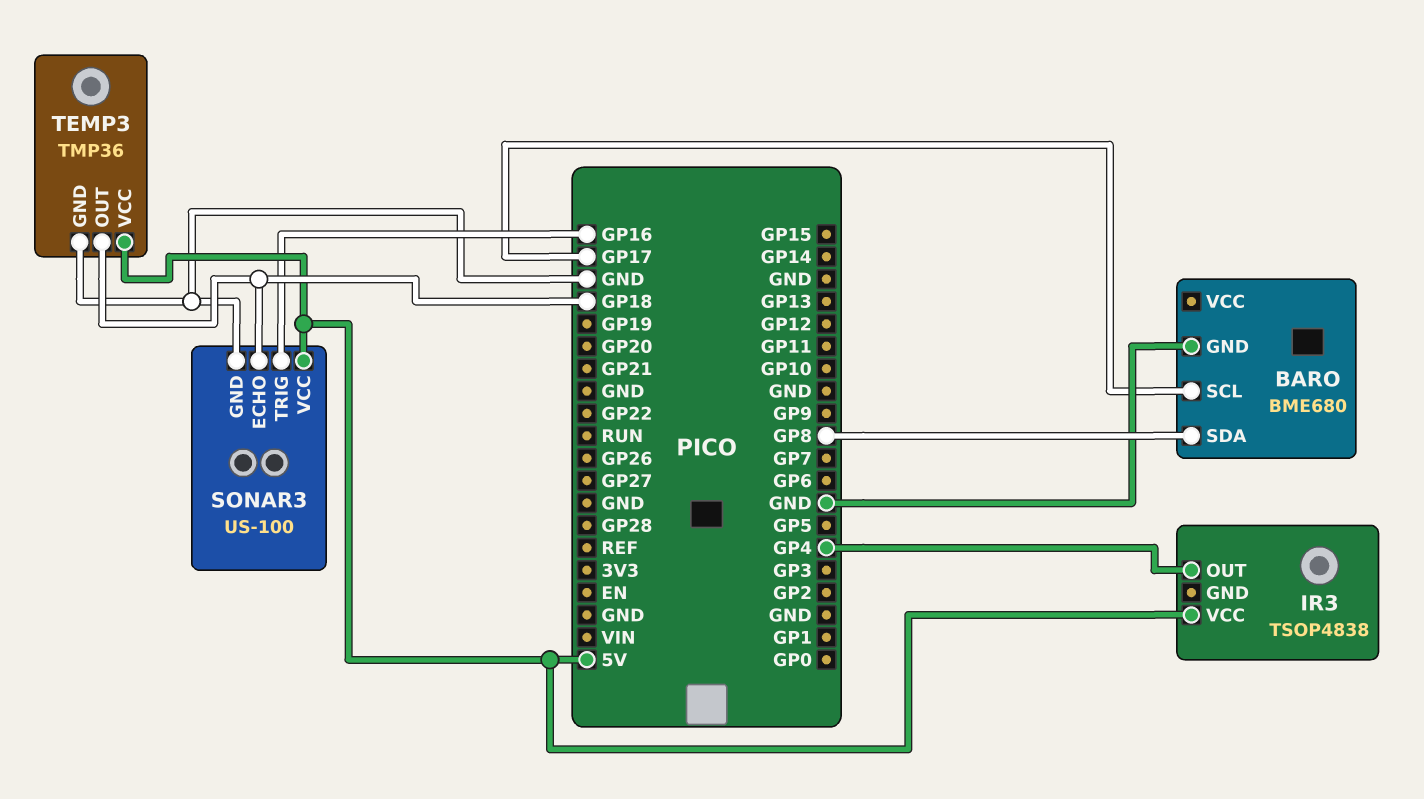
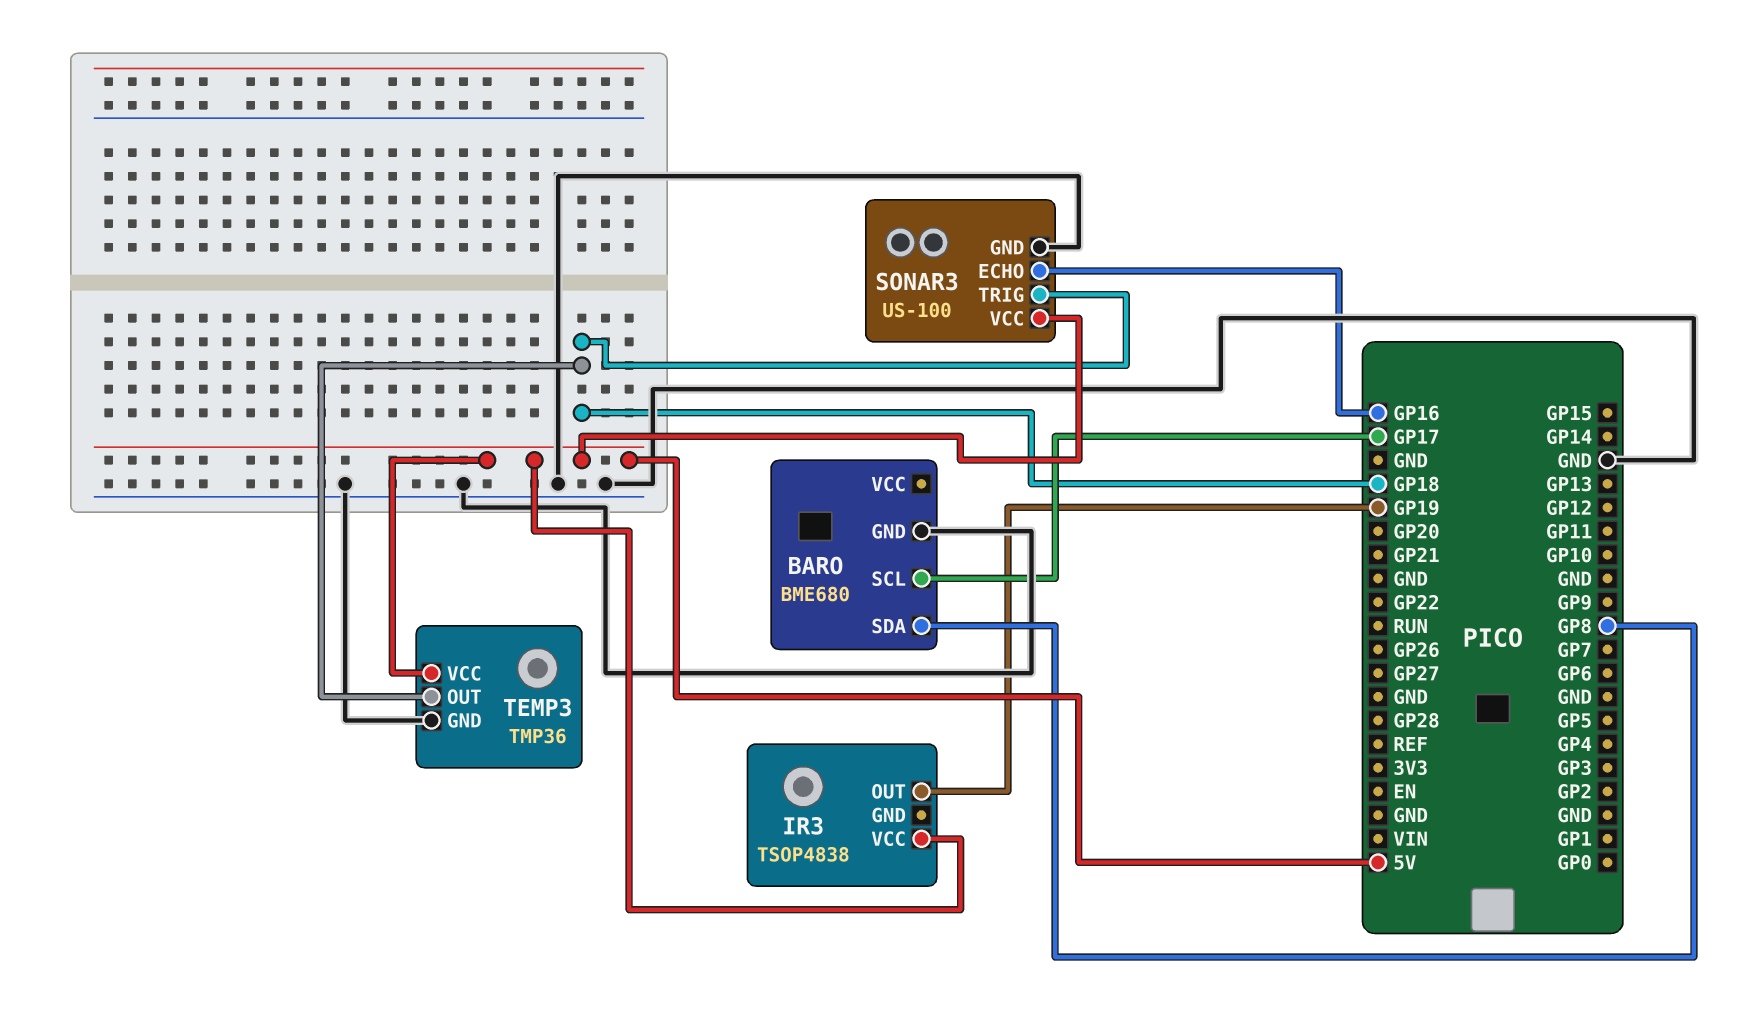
IR3 pin OUT: GP4 -> GP19
SONAR3 pin ECHO: GP18 -> GP16
SONAR3 pin TRIG: GP16 -> GP18

